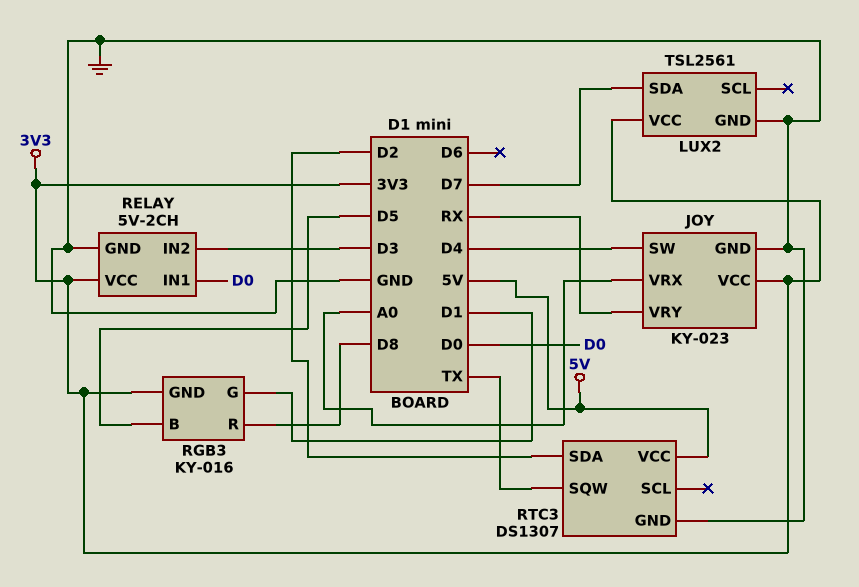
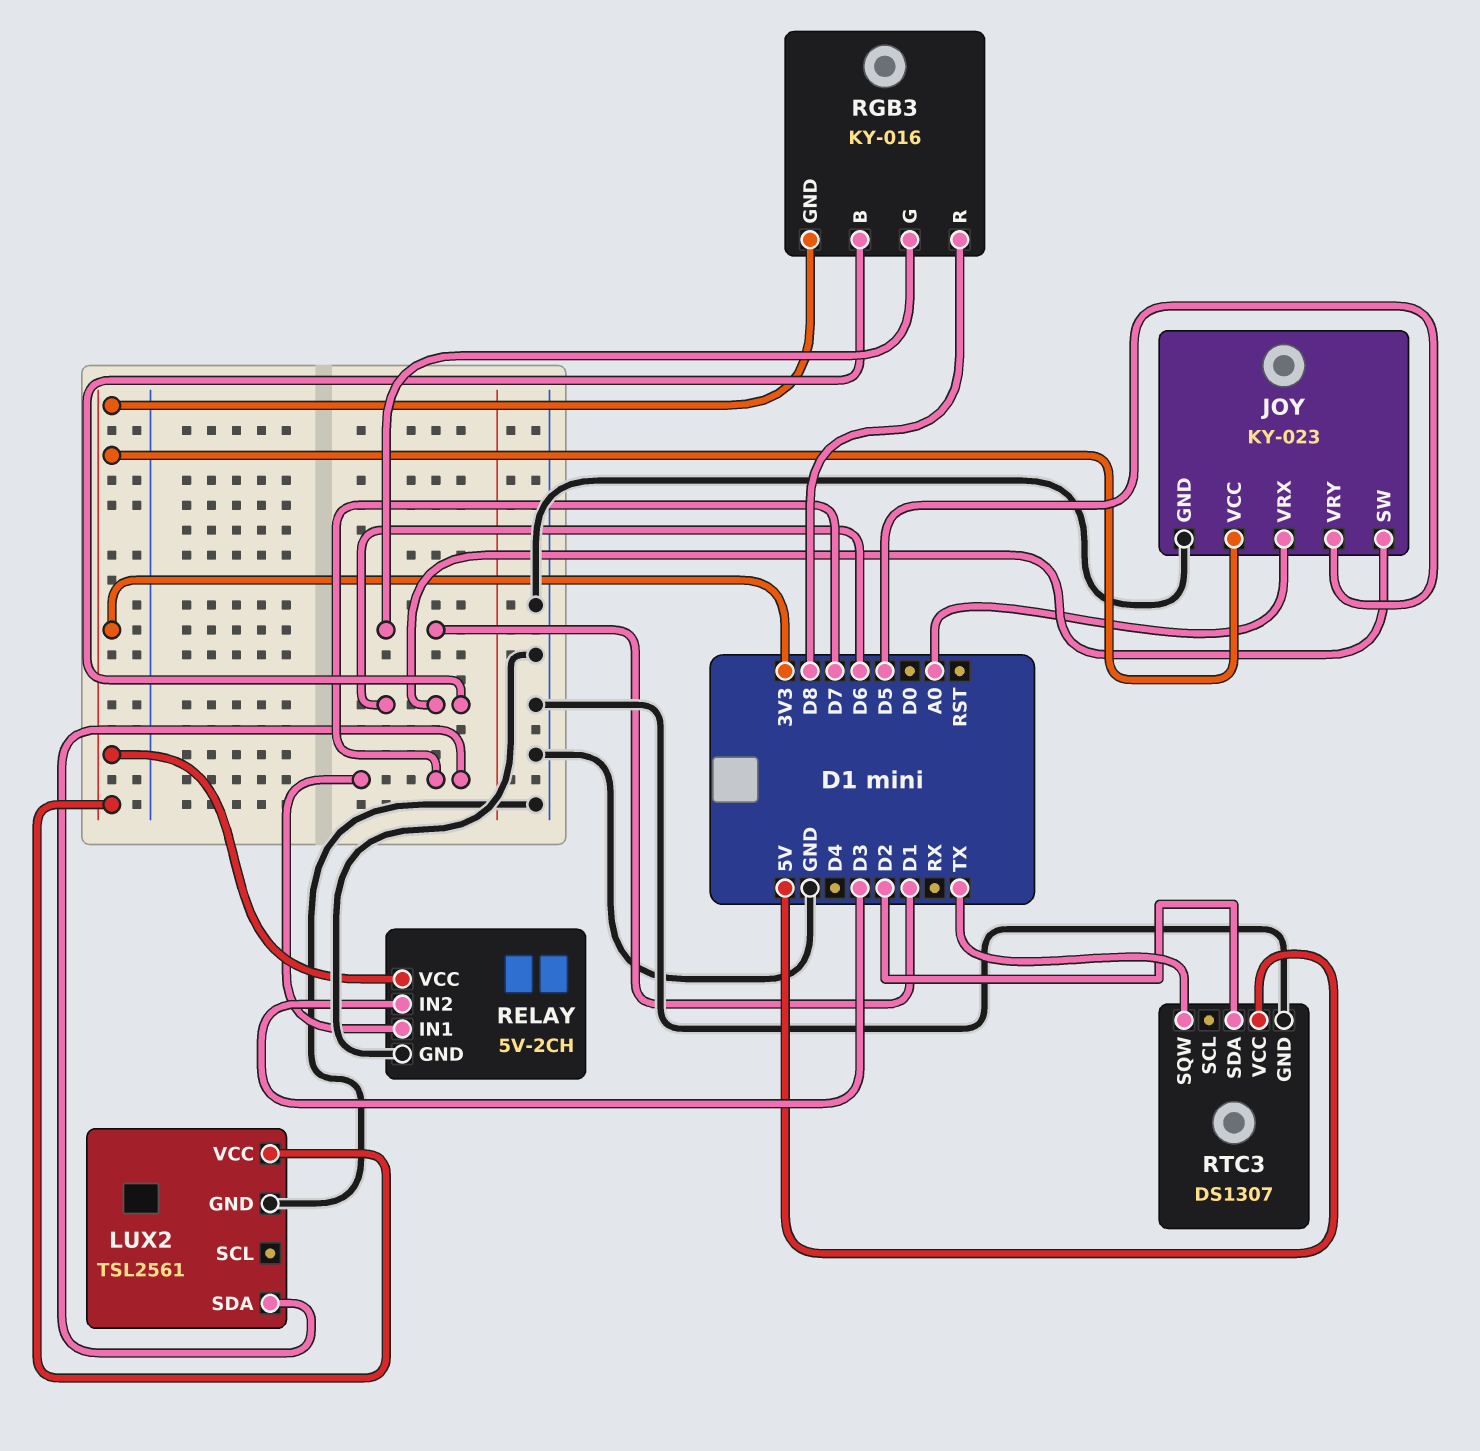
JOY pin SW: D4 -> D6
JOY pin VRY: RX -> D5
RELAY pin IN1: D0 -> D7
RGB3 pin B: D5 -> D6

